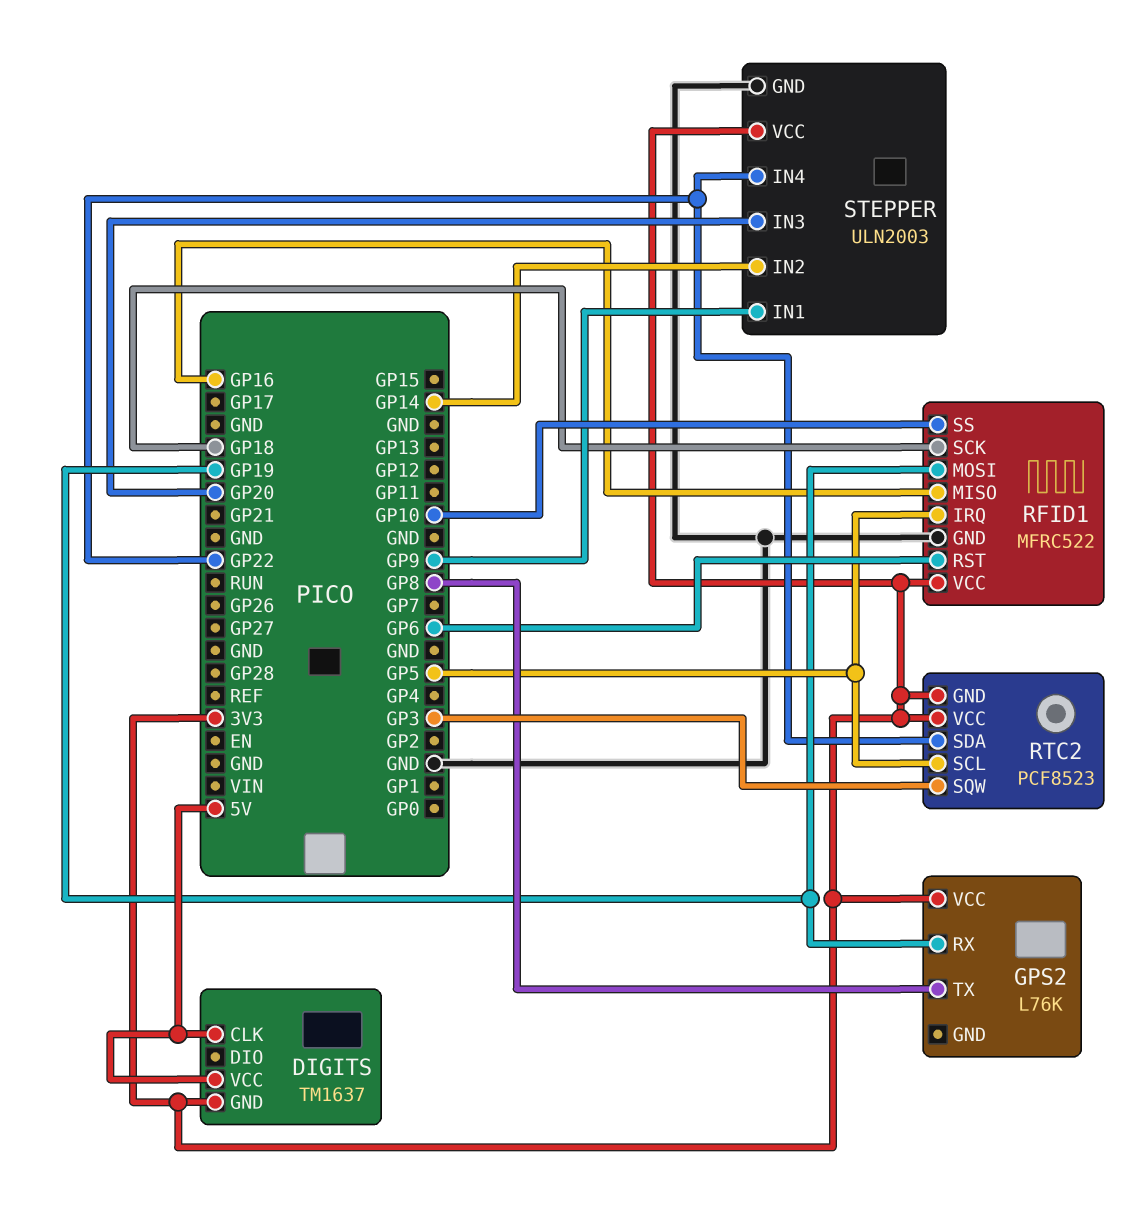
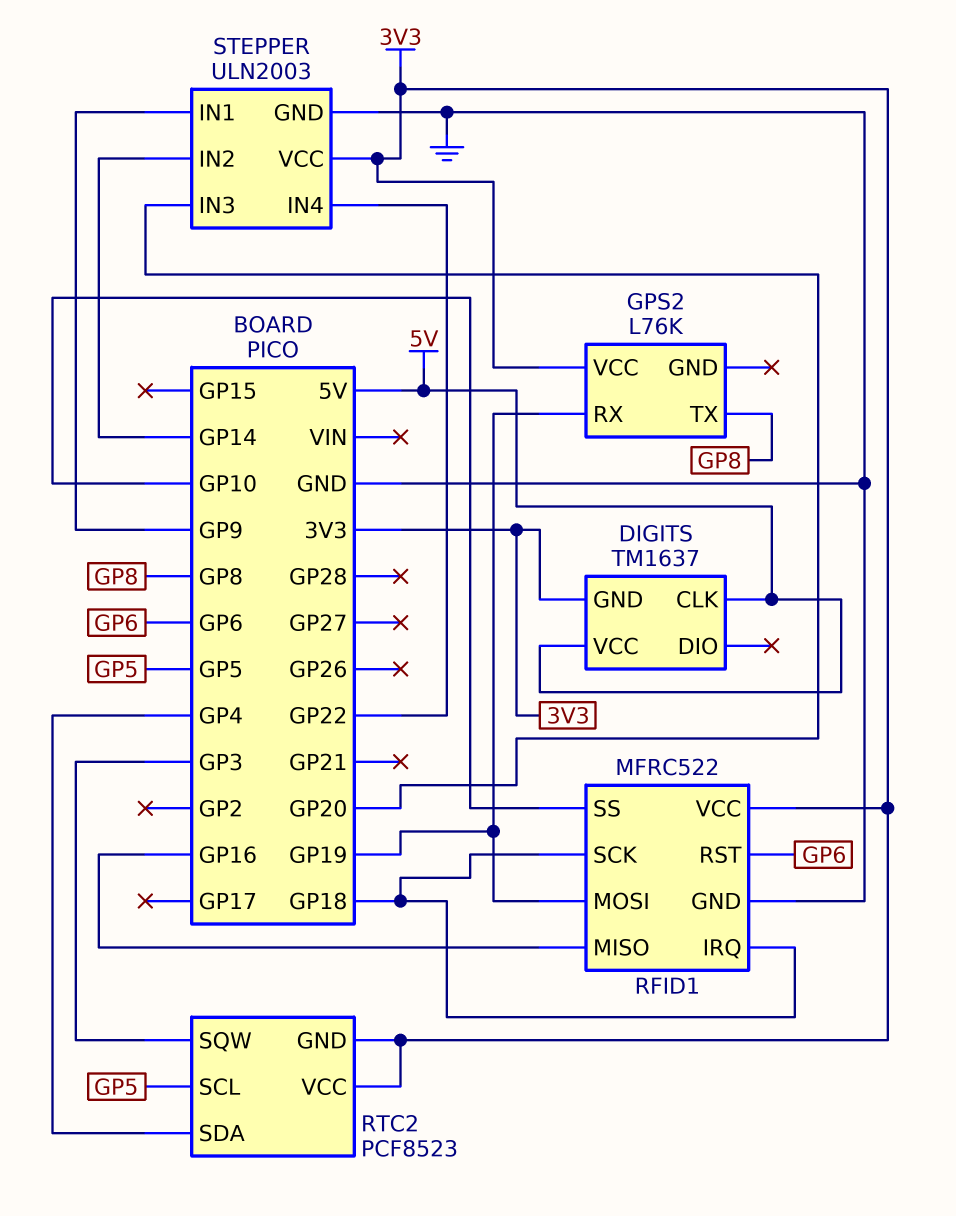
RFID1 pin IRQ: GP5 -> GP18
RTC2 pin SDA: GP22 -> GP4

